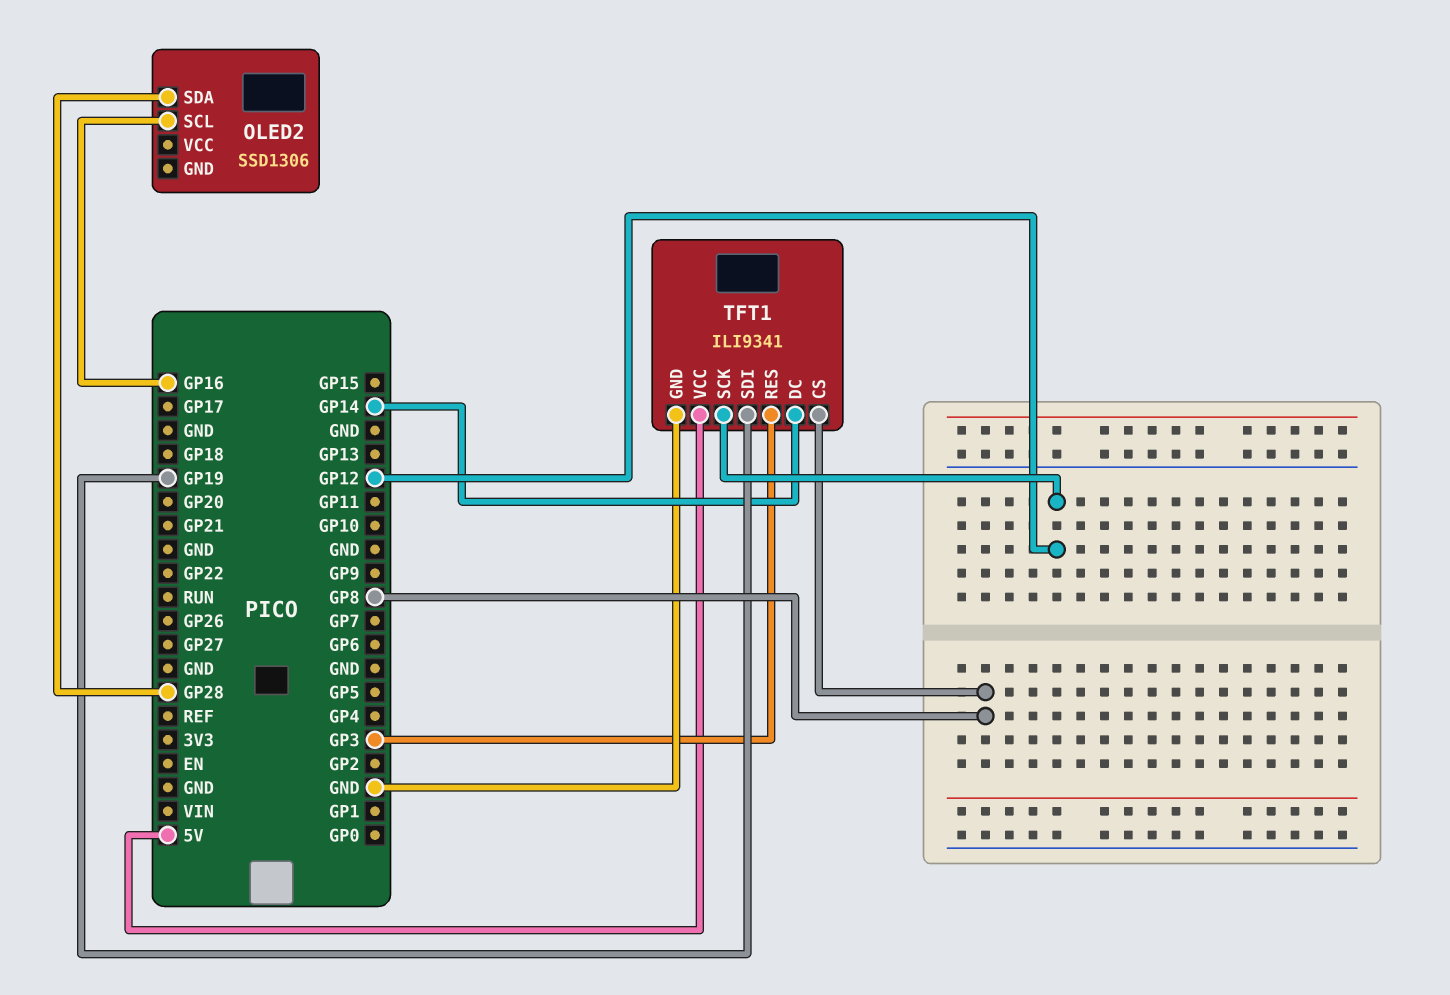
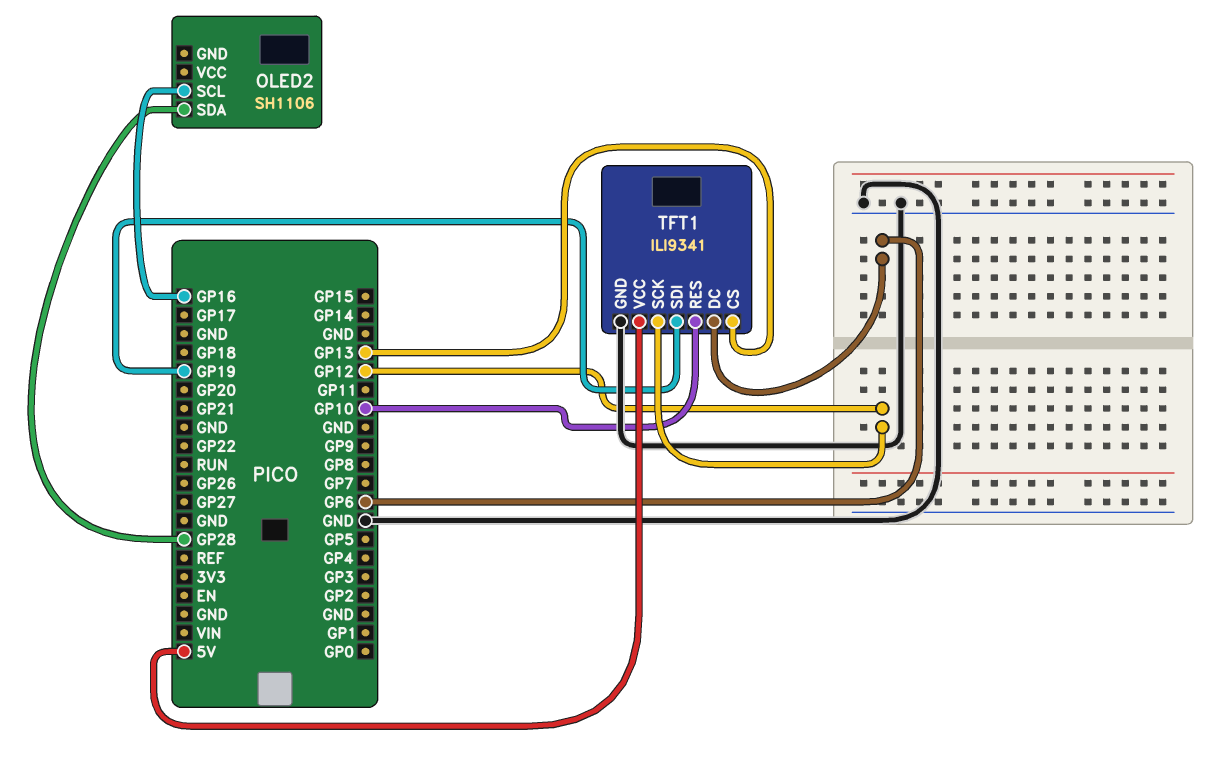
OLED2: SSD1306 -> SH1106
TFT1 pin CS: GP8 -> GP13
TFT1 pin DC: GP14 -> GP6
TFT1 pin RES: GP3 -> GP10

